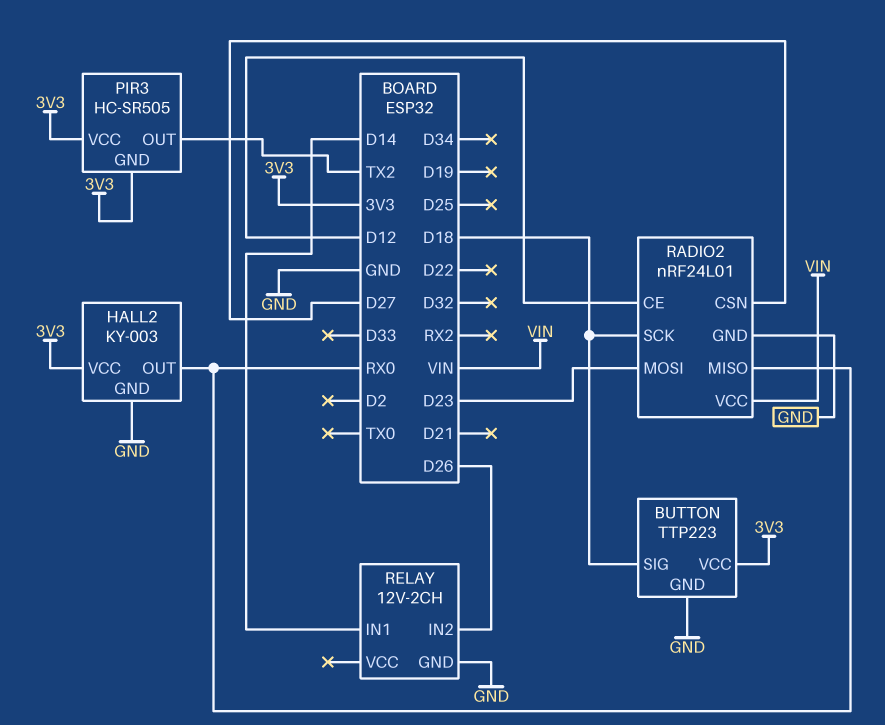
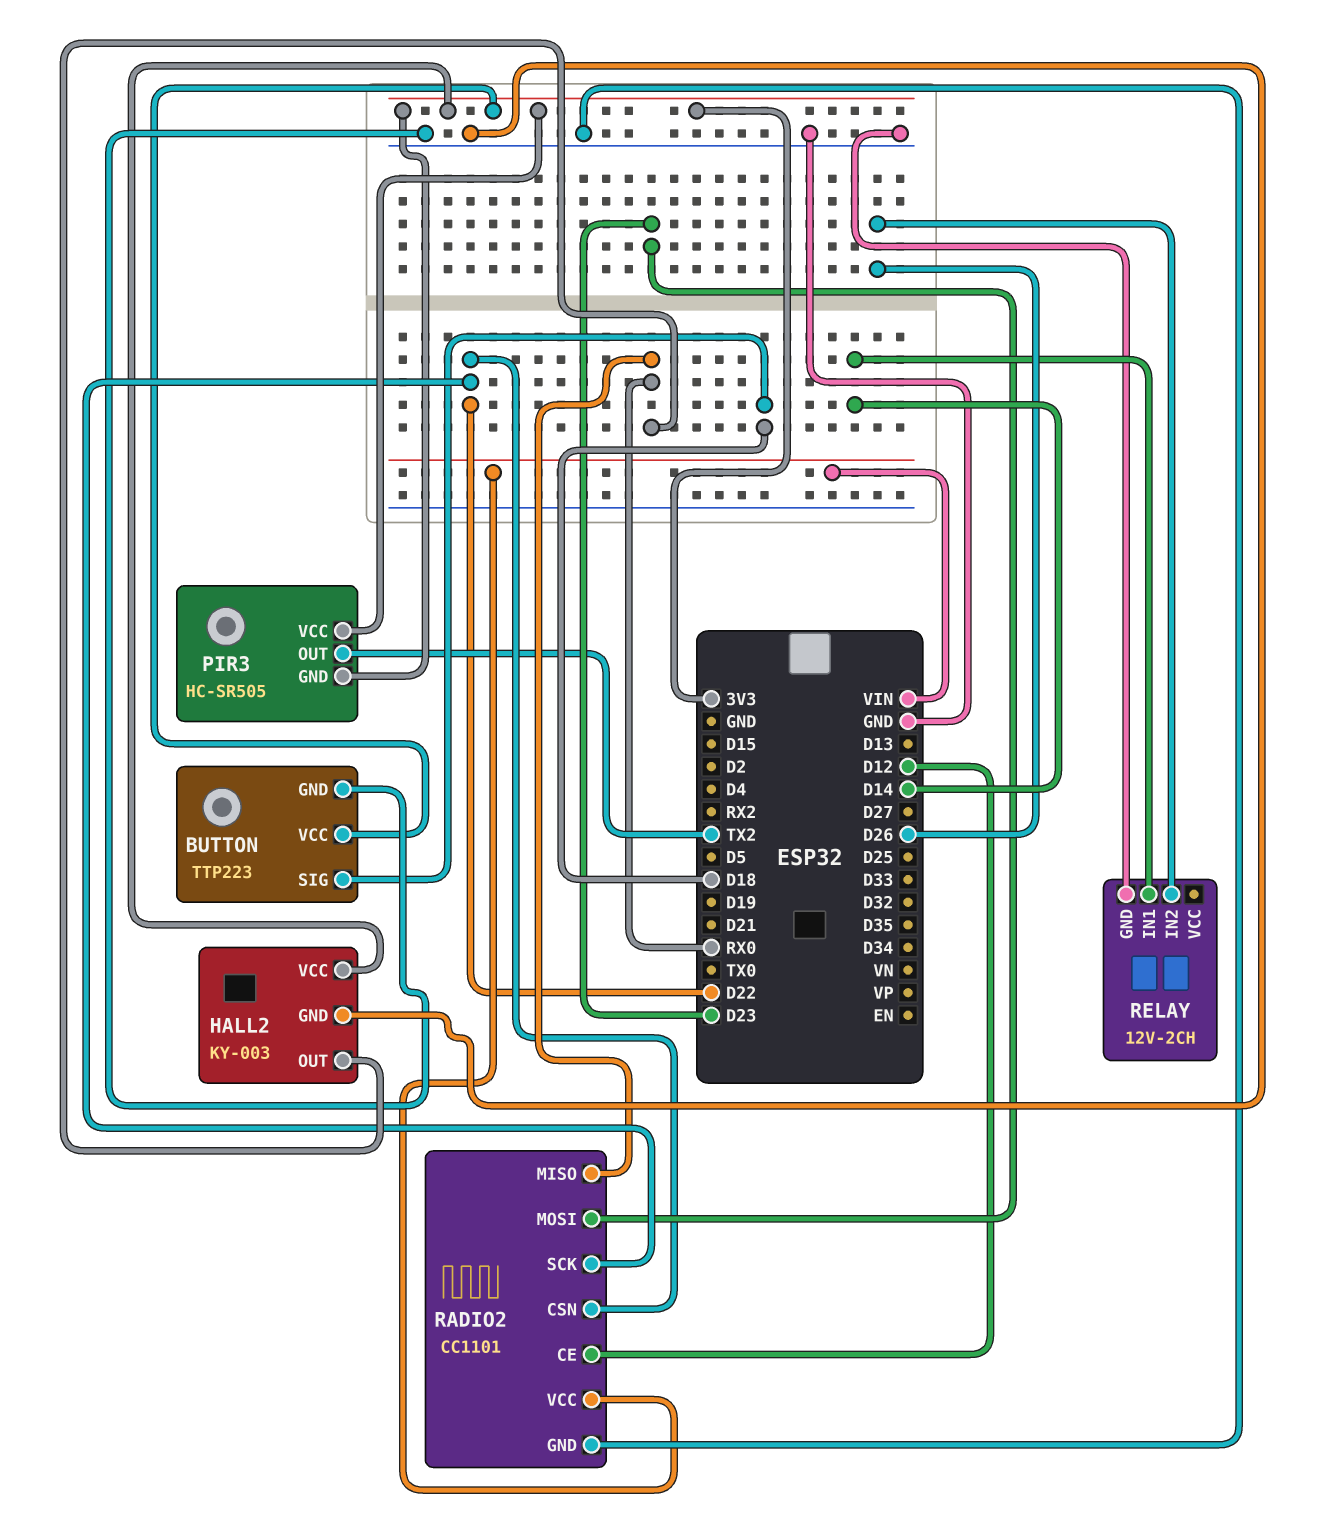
RADIO2: nRF24L01 -> CC1101
RADIO2 pin CSN: D27 -> D22
RADIO2 pin SCK: D18 -> D22

